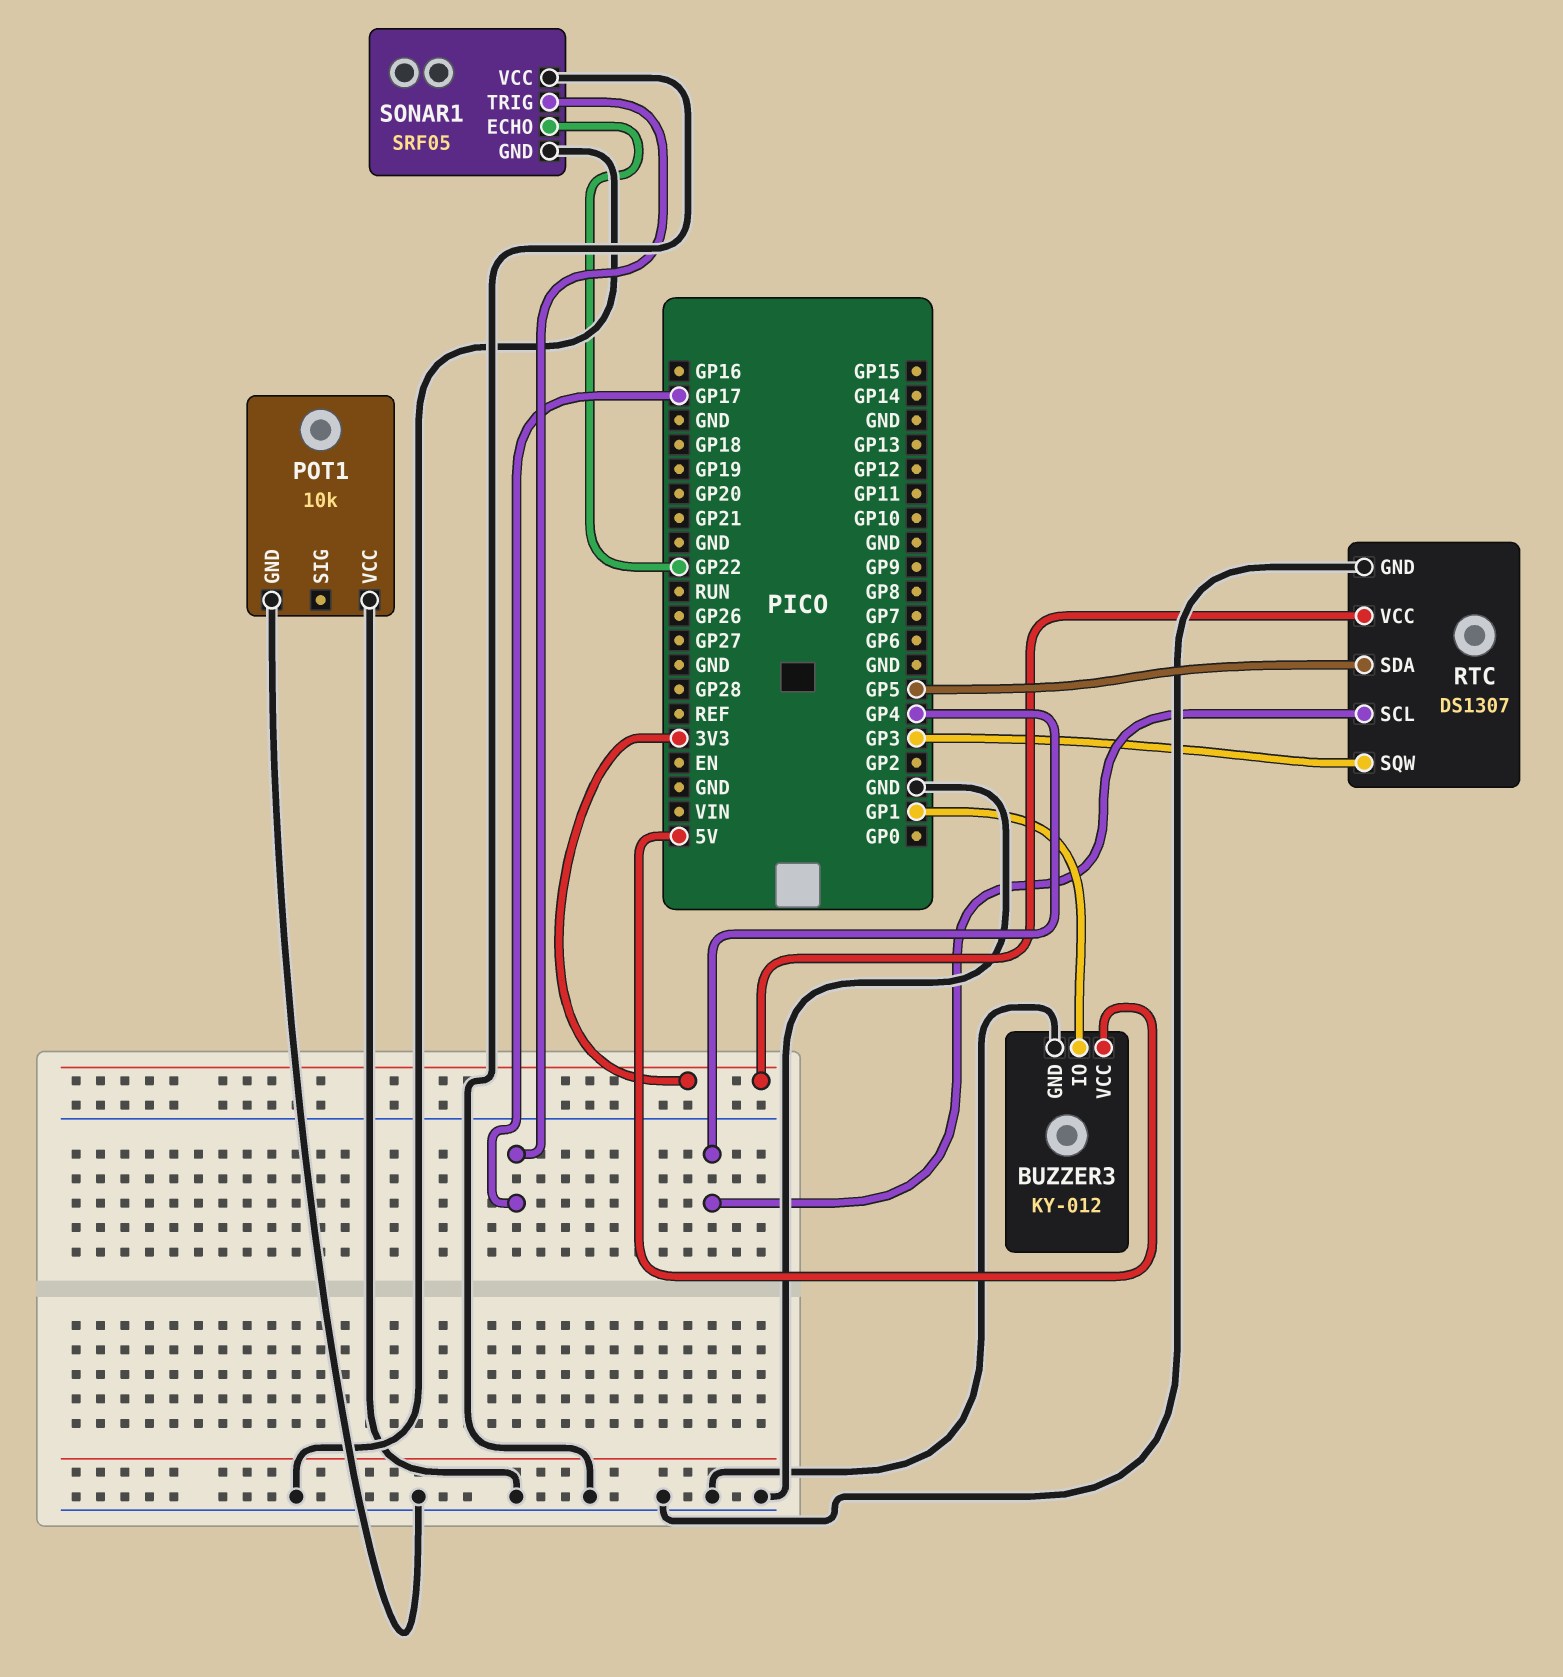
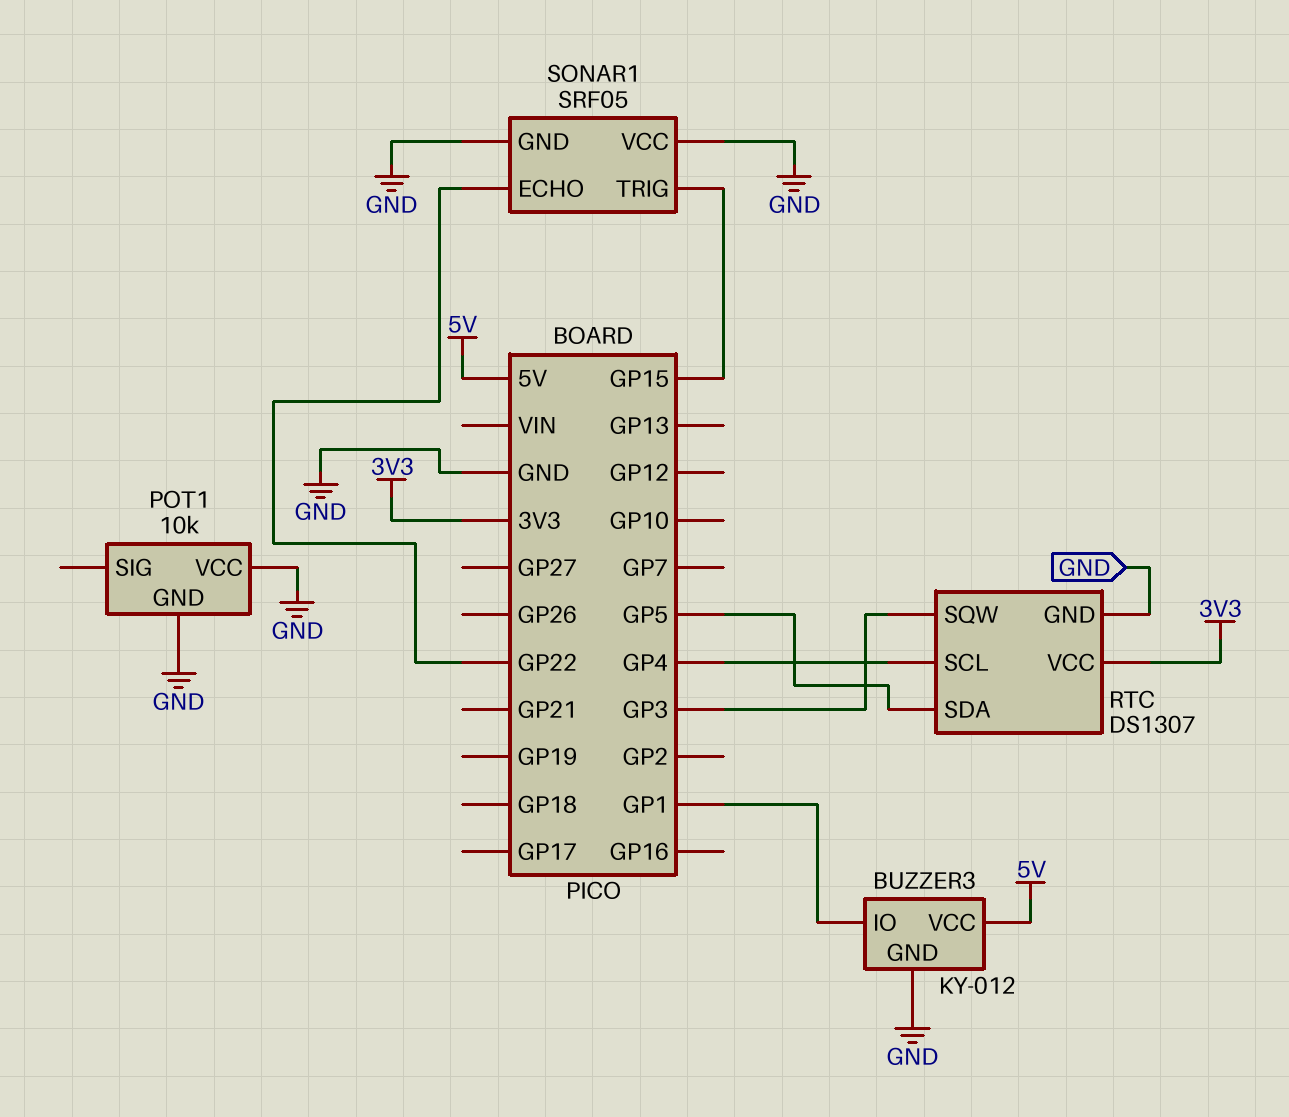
SONAR1 pin TRIG: GP17 -> GP15

